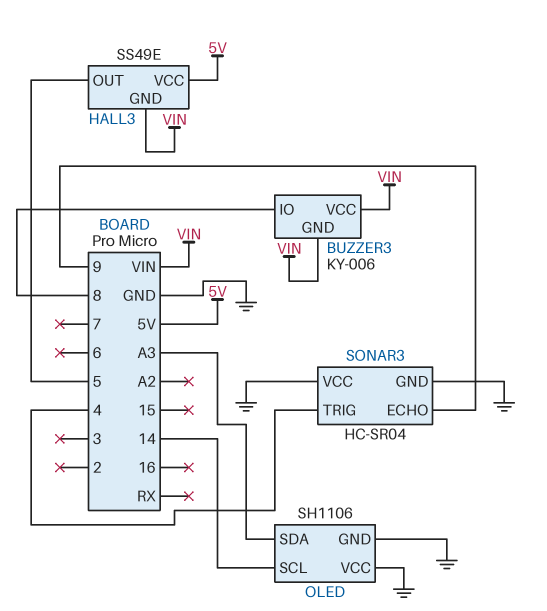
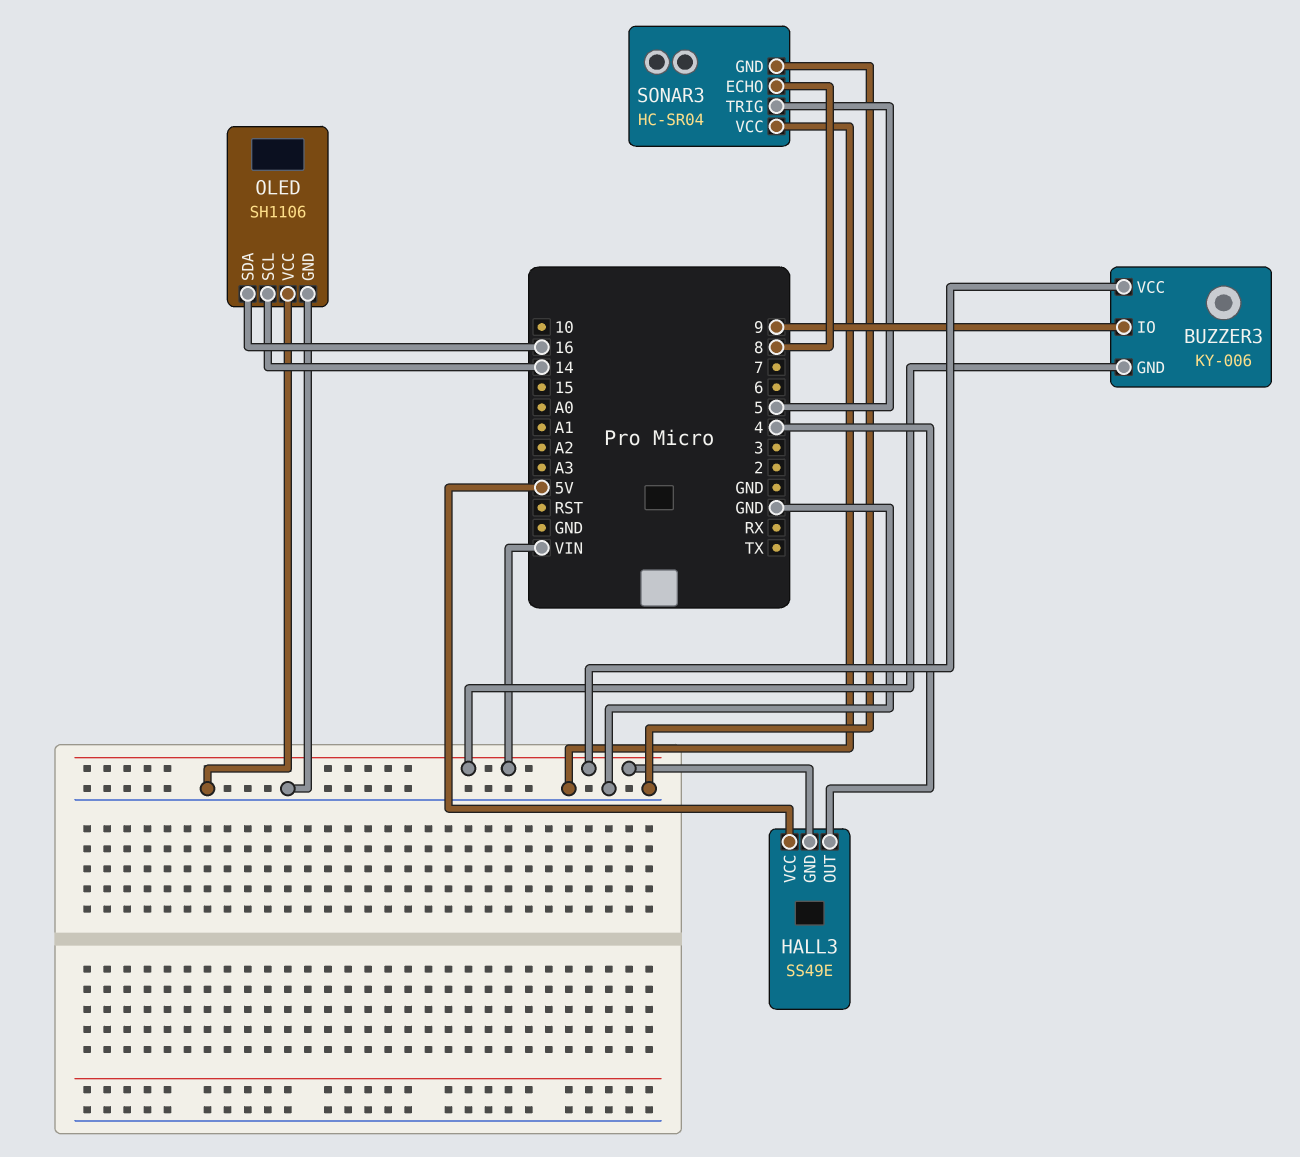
BUZZER3 pin IO: 8 -> 9
HALL3 pin OUT: 5 -> 4
OLED pin SDA: A3 -> 16
SONAR3 pin ECHO: 9 -> 8
SONAR3 pin TRIG: 4 -> 5

